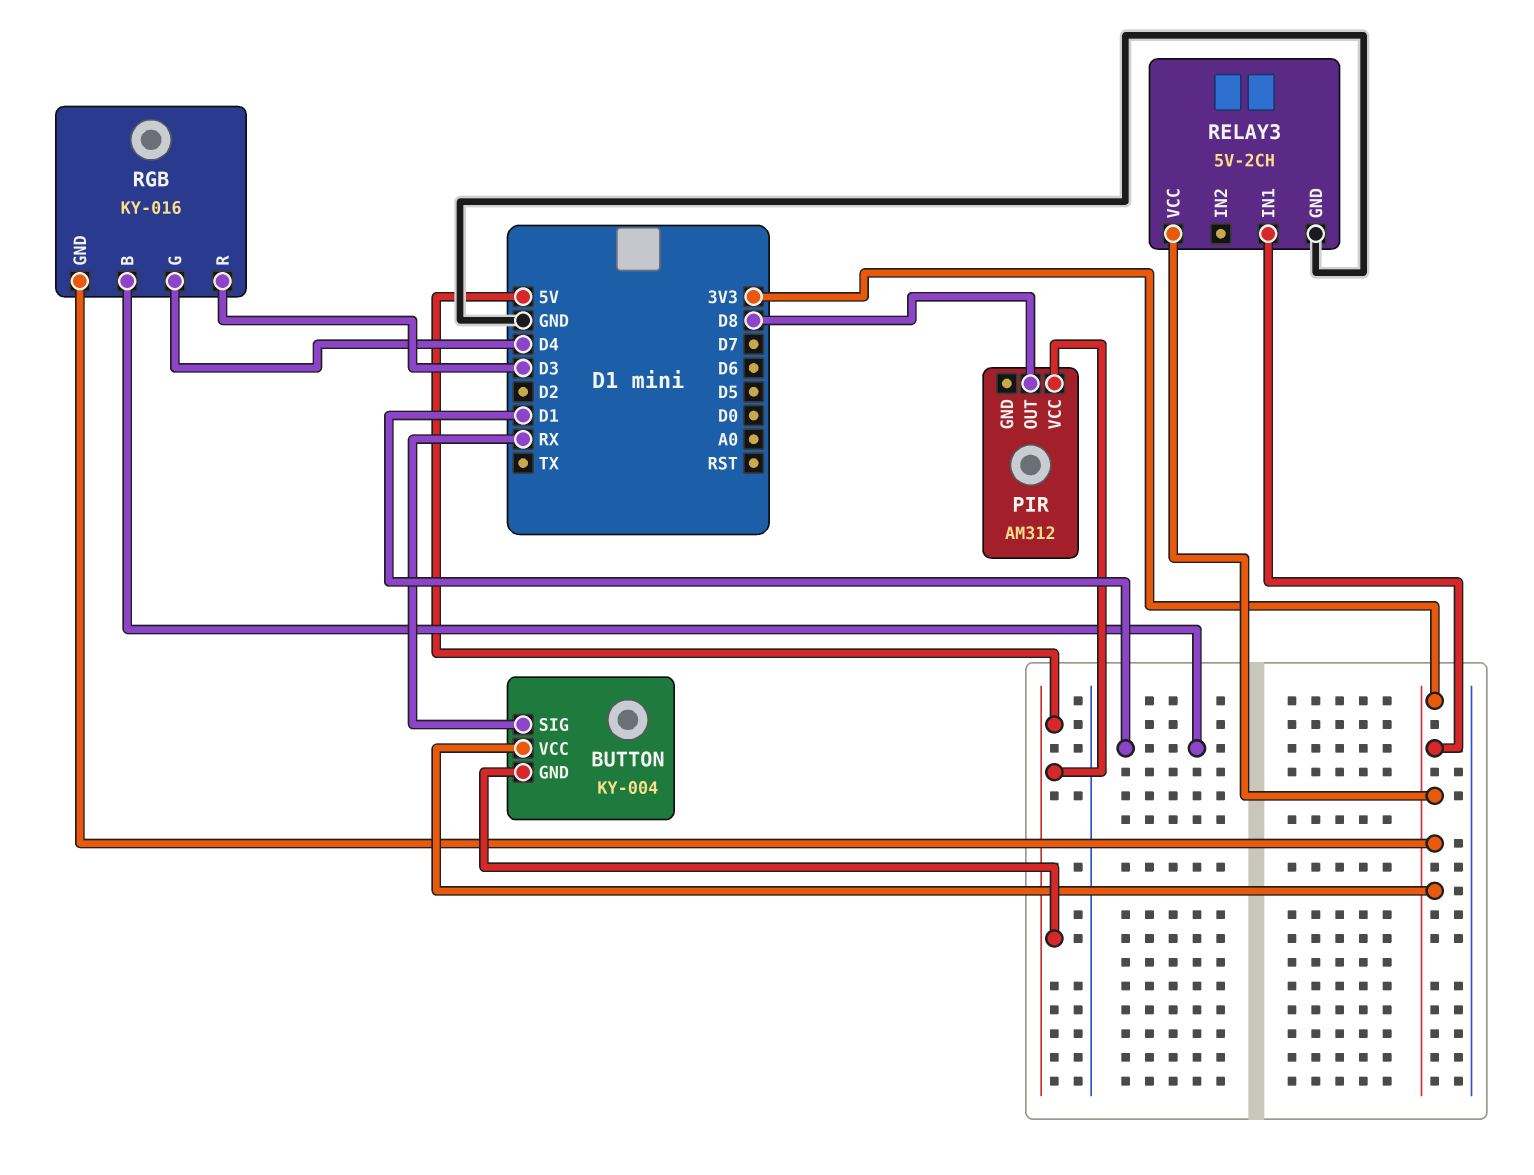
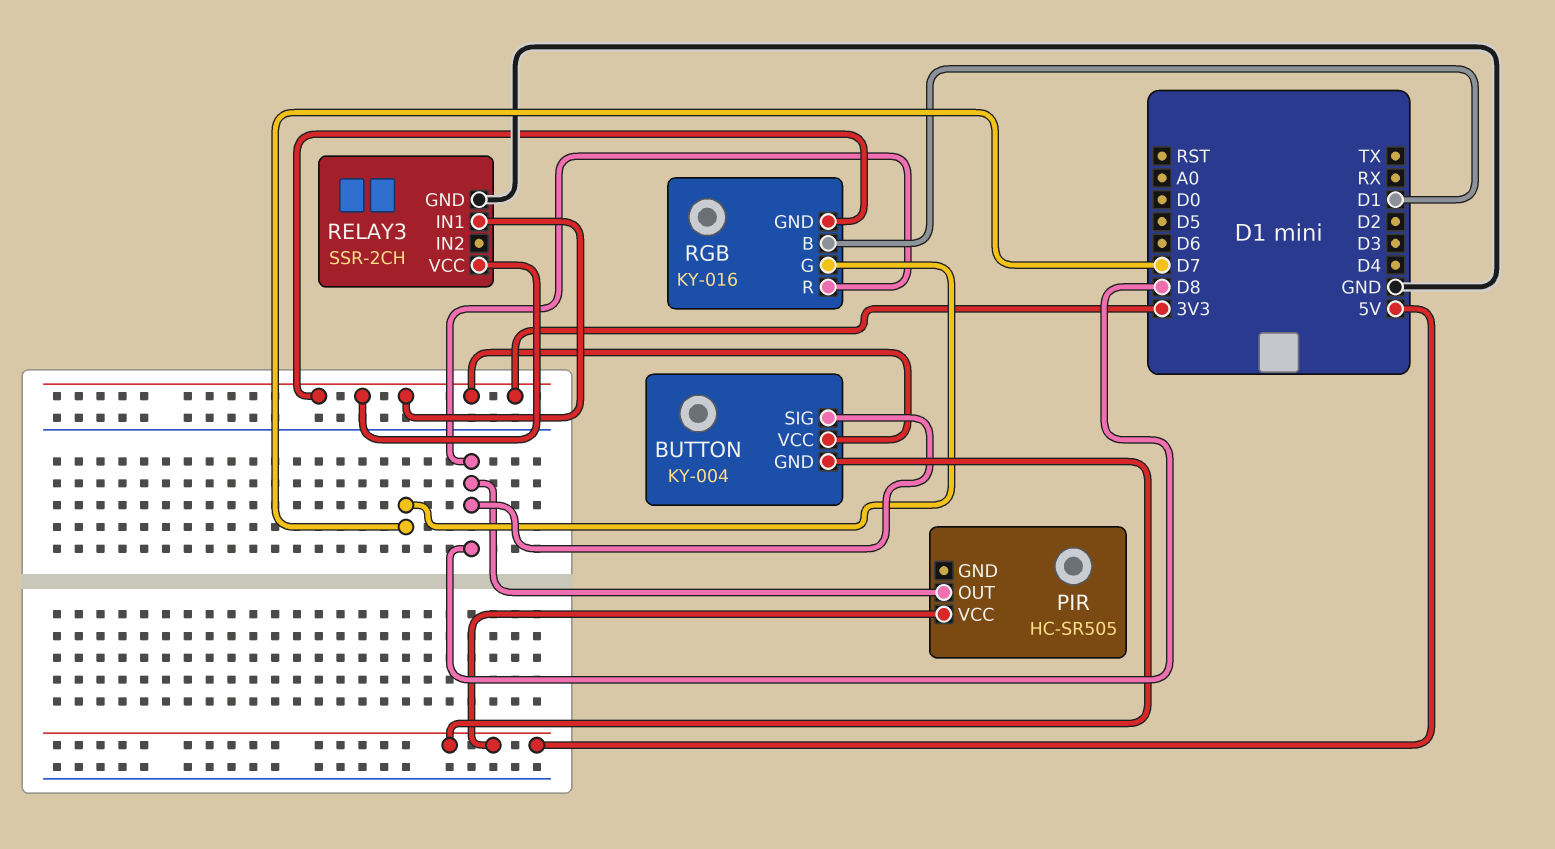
BUTTON pin SIG: RX -> D8
PIR: AM312 -> HC-SR505
RELAY3: 5V-2CH -> SSR-2CH
RGB pin G: D4 -> D7
RGB pin R: D3 -> D8

